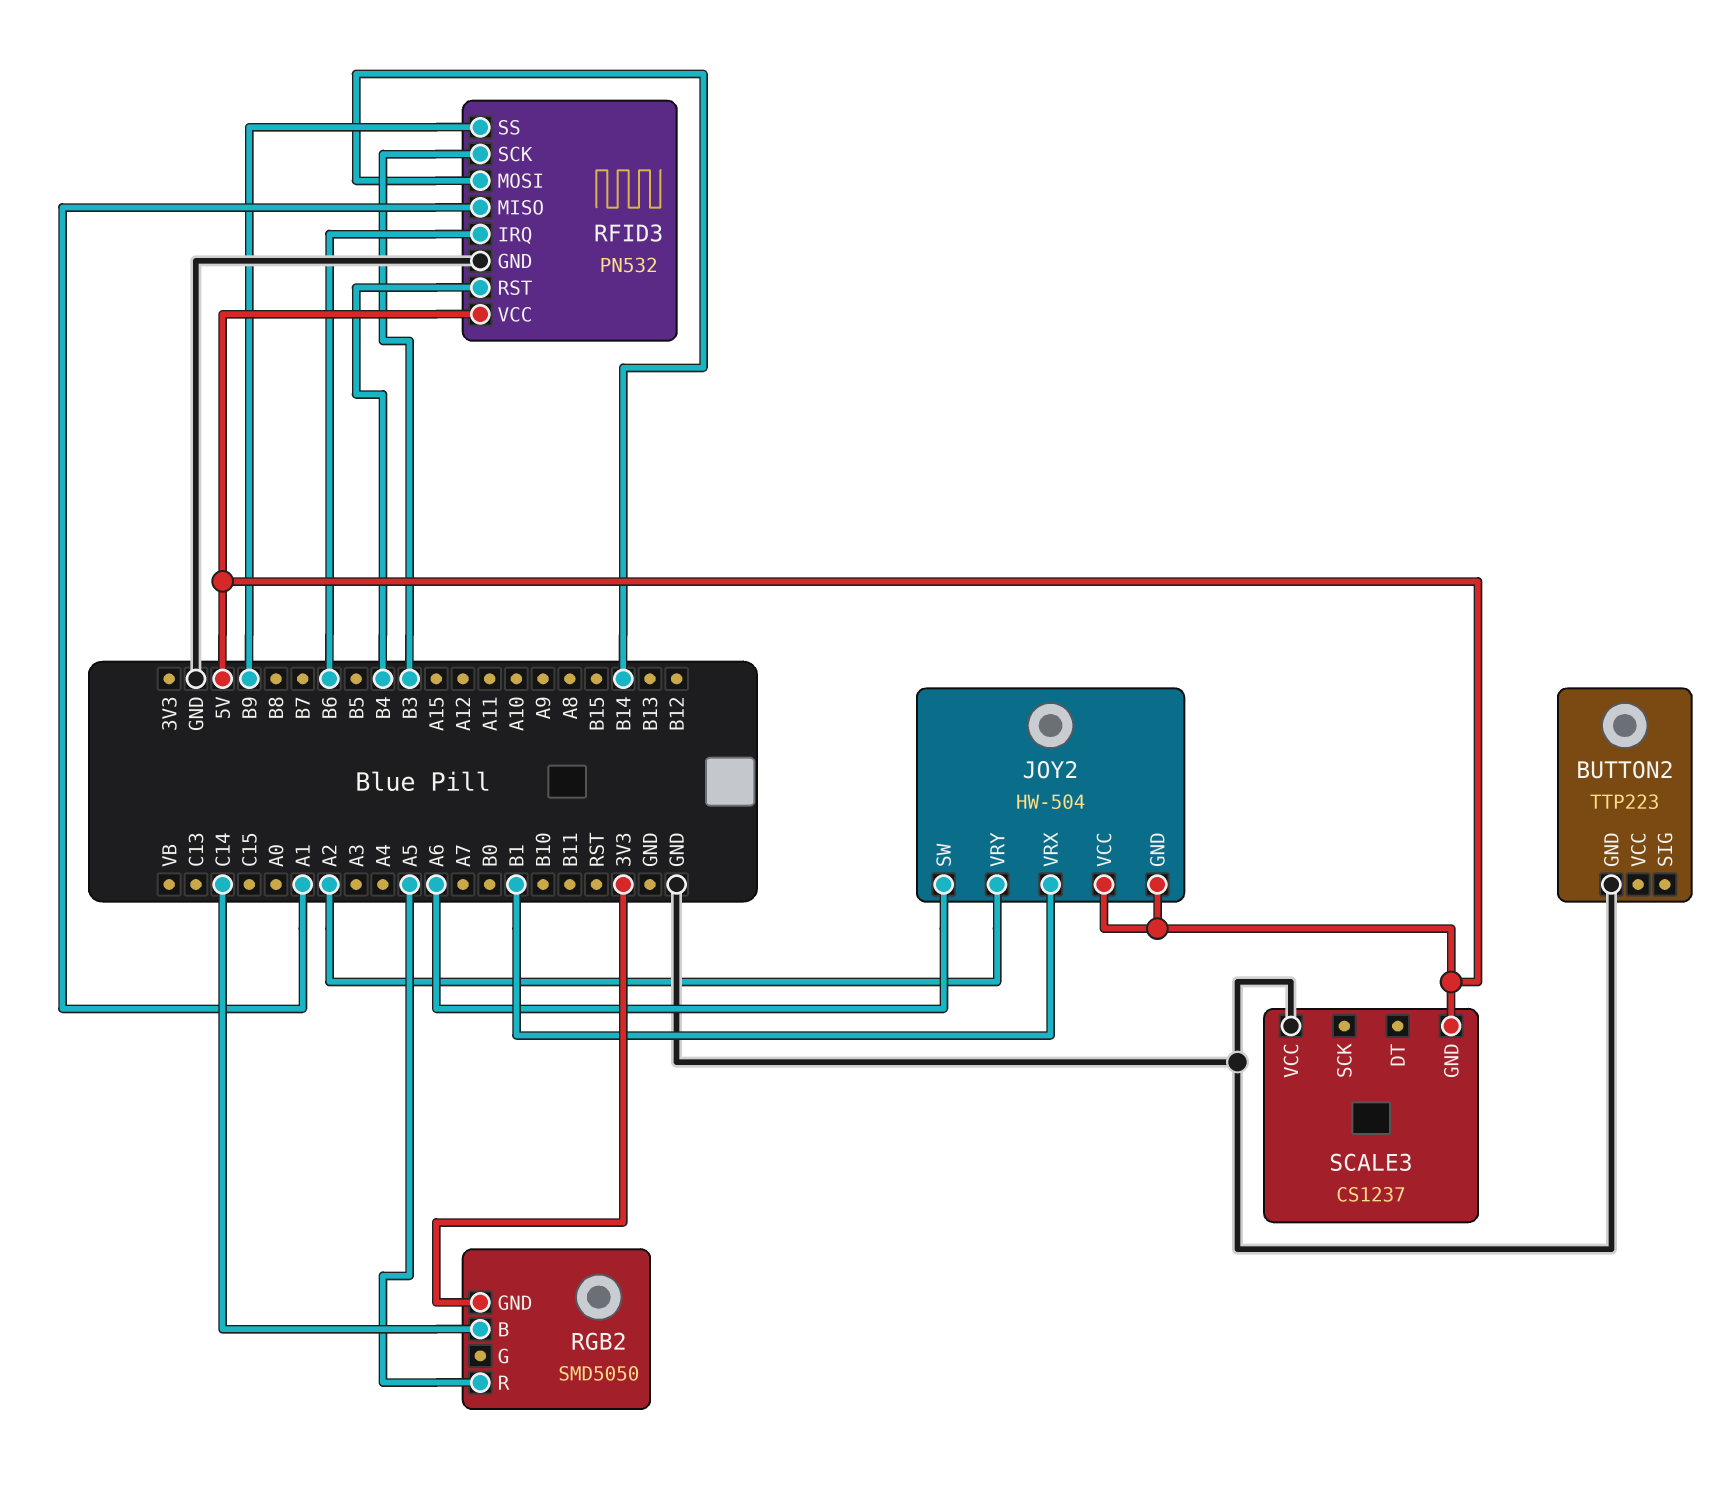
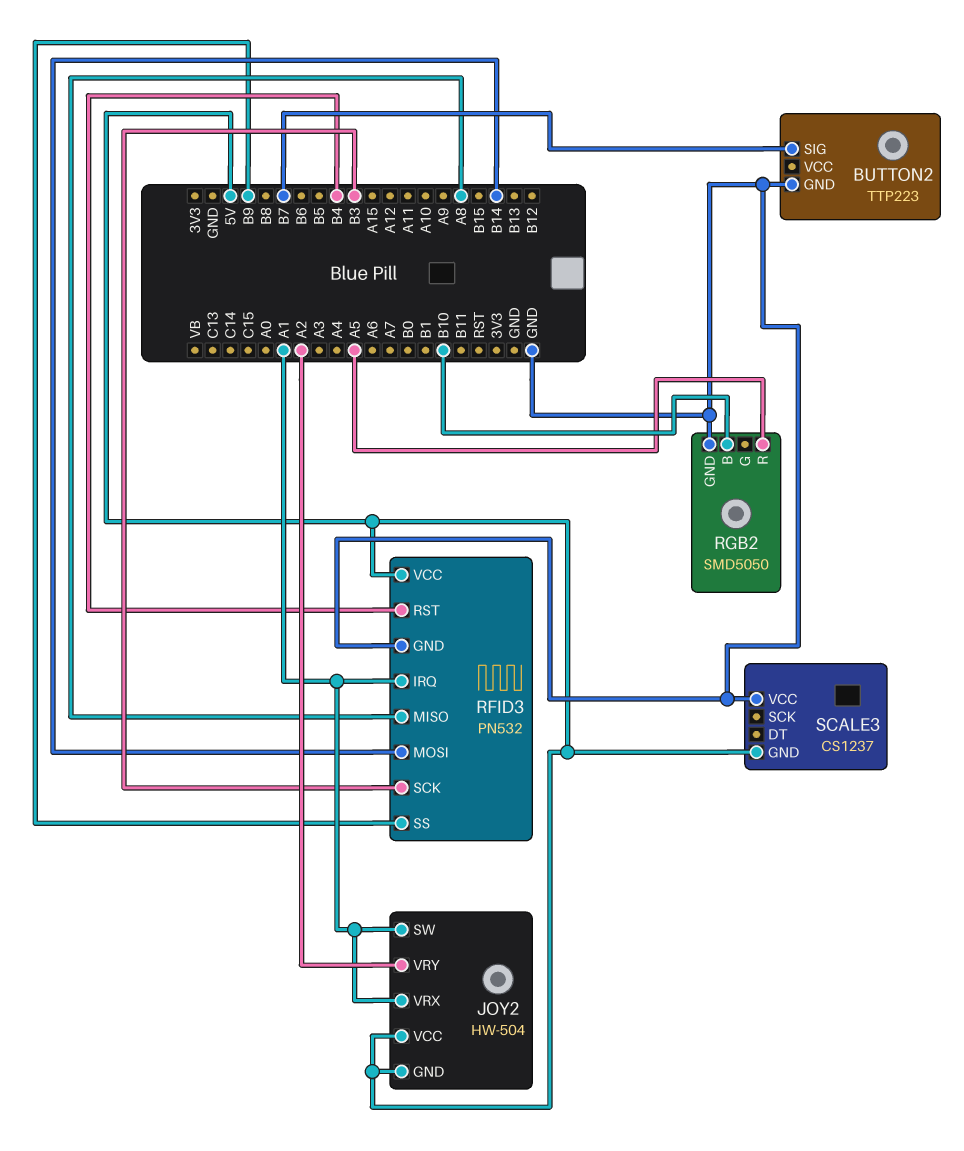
BUTTON2 pin SIG: none -> B7
JOY2 pin SW: A6 -> A1
JOY2 pin VRX: B1 -> A1
RFID3 pin IRQ: B6 -> A1
RFID3 pin MISO: A1 -> A8
RGB2 pin B: C14 -> B10
RGB2 pin GND: 3V3 -> GND

